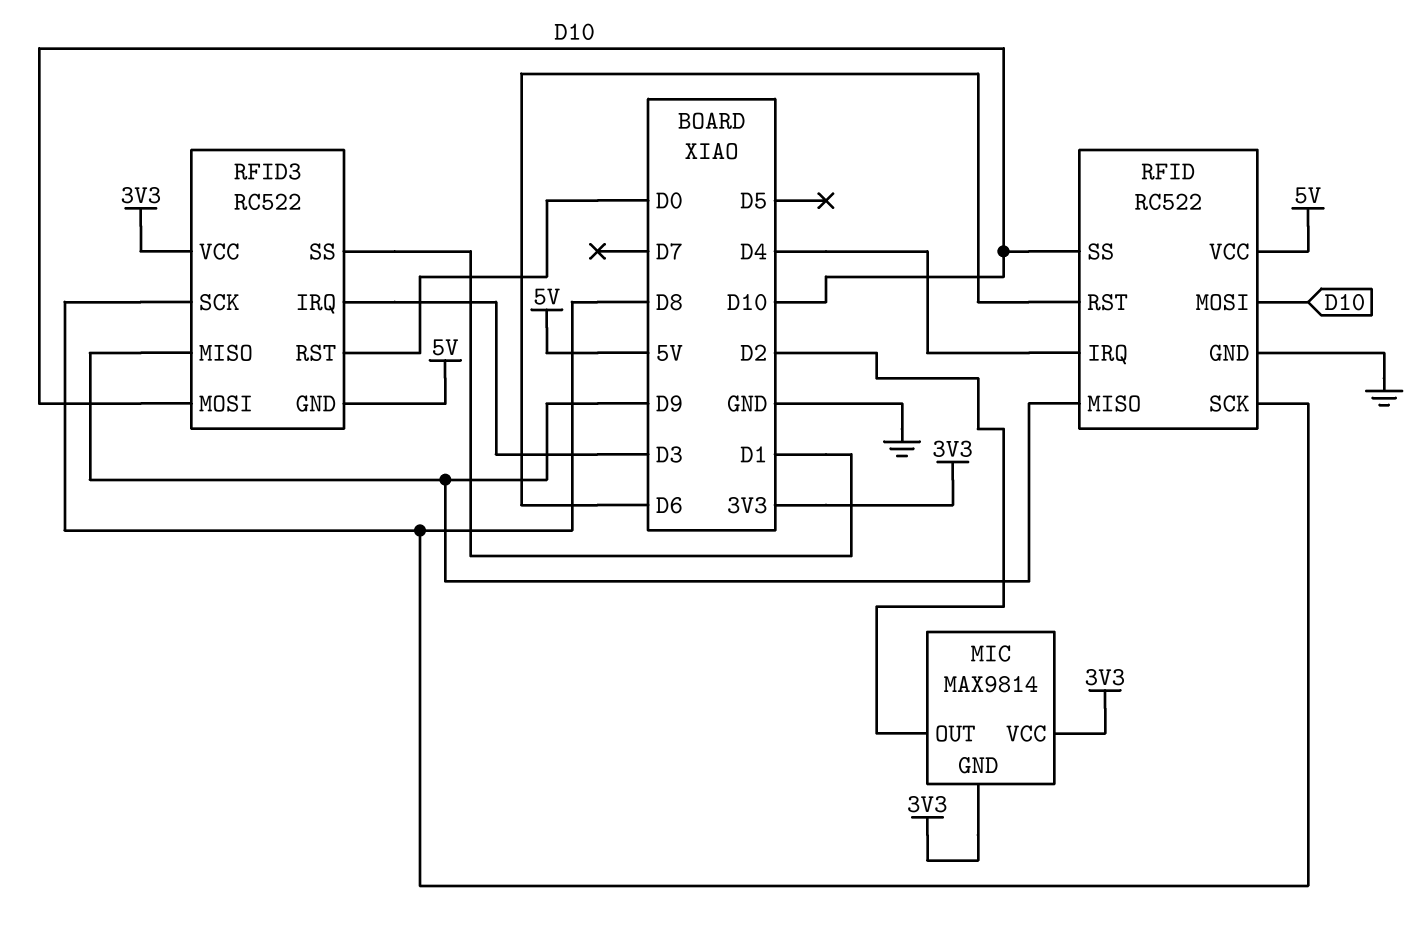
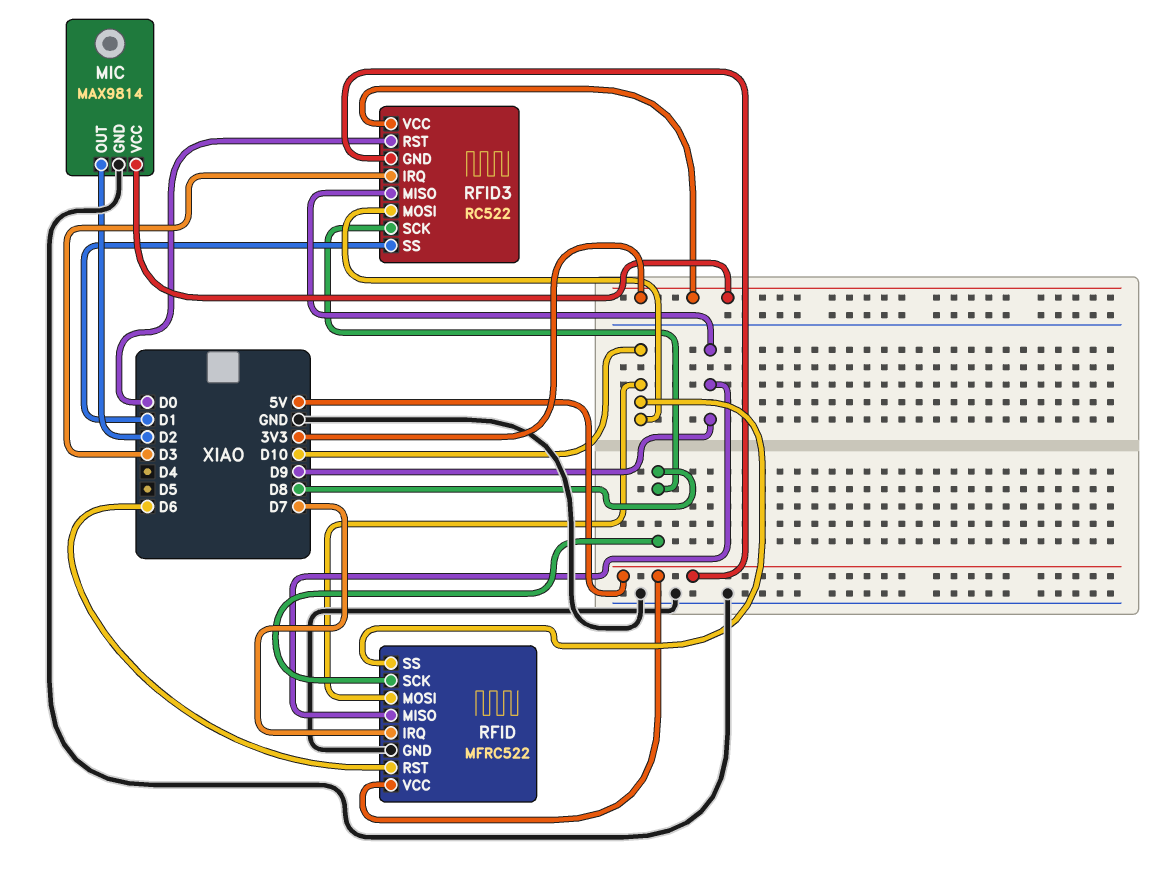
MIC pin GND: 3V3 -> GND
RFID: RC522 -> MFRC522
RFID pin IRQ: D4 -> D7

